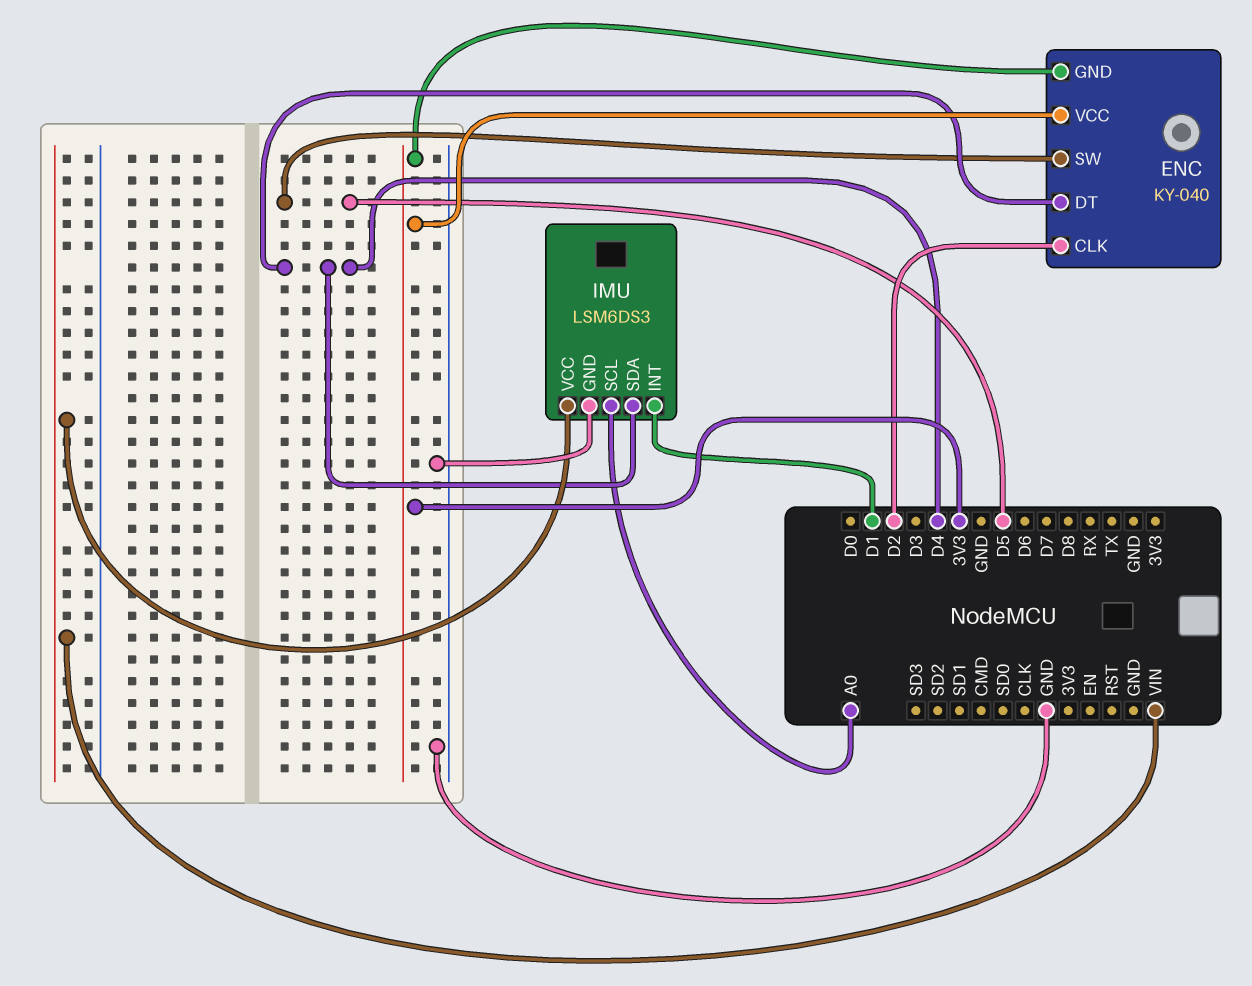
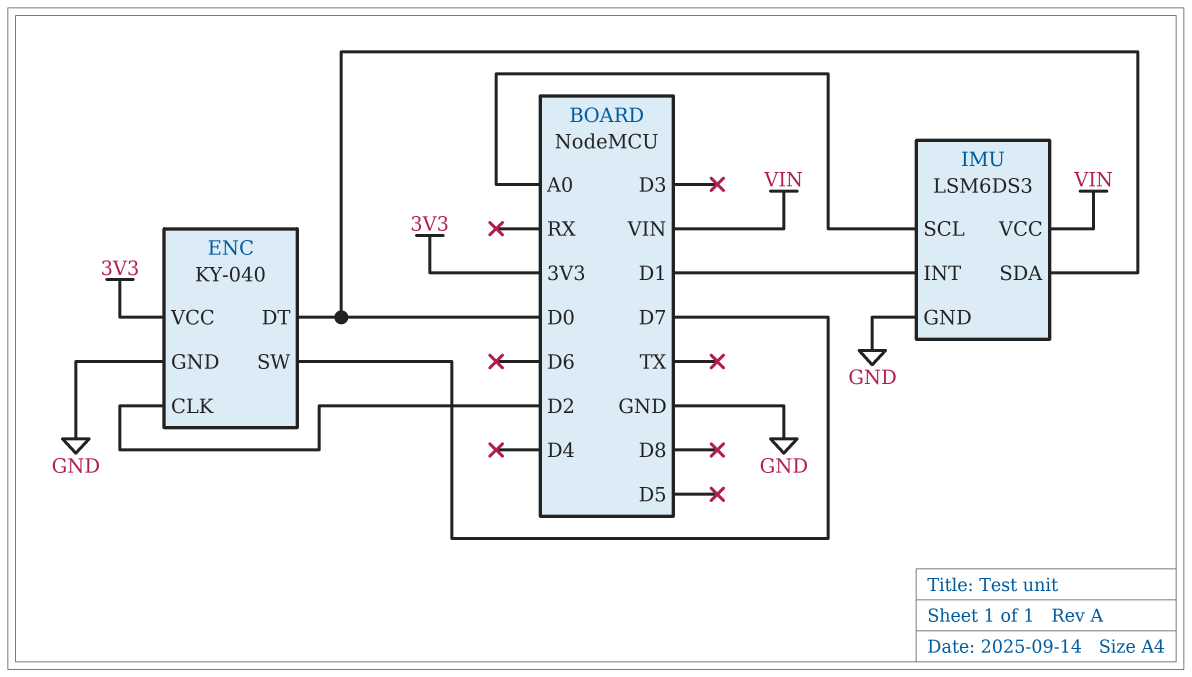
ENC pin DT: D4 -> D0
ENC pin GND: 3V3 -> GND
ENC pin SW: D5 -> D7
IMU pin SDA: D4 -> D0

